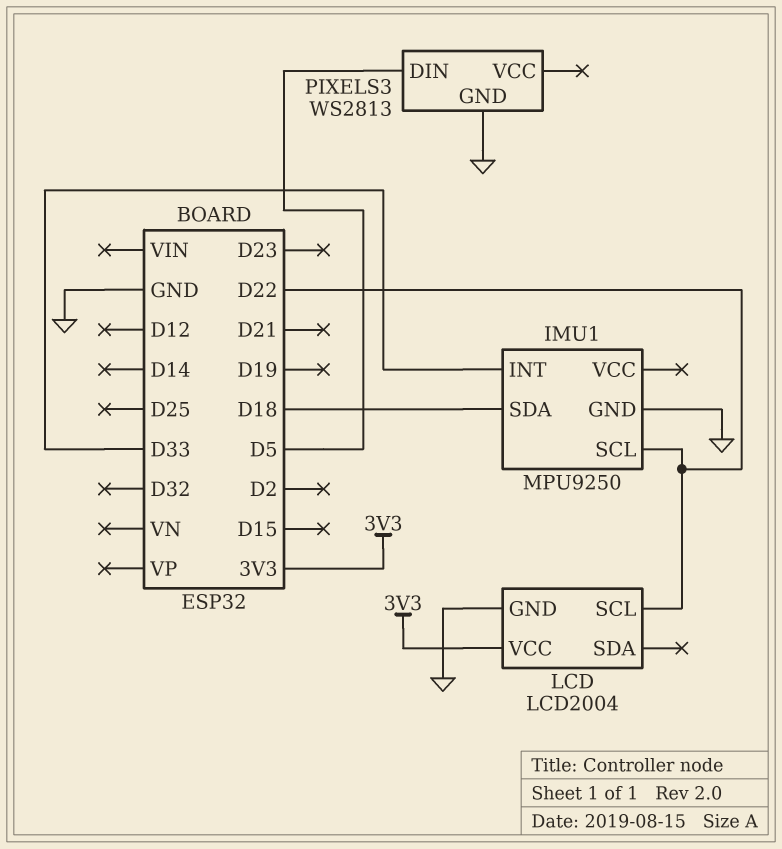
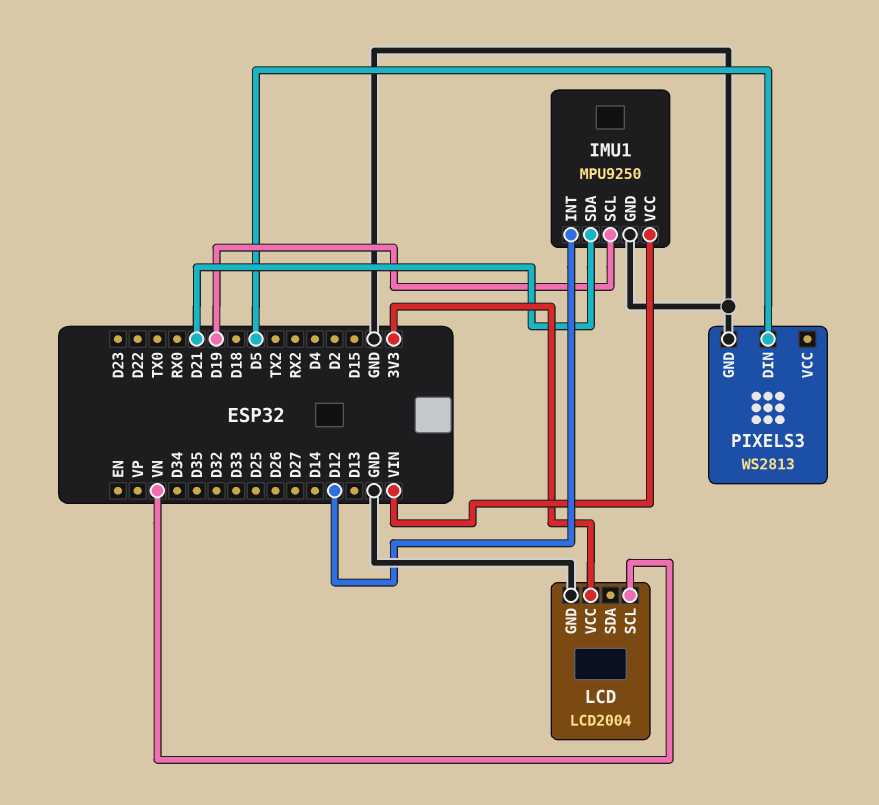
IMU1 pin INT: D33 -> D12
IMU1 pin SCL: D22 -> D19
IMU1 pin SDA: D18 -> D21
IMU1 pin VCC: none -> VIN
LCD pin SCL: D22 -> VN

